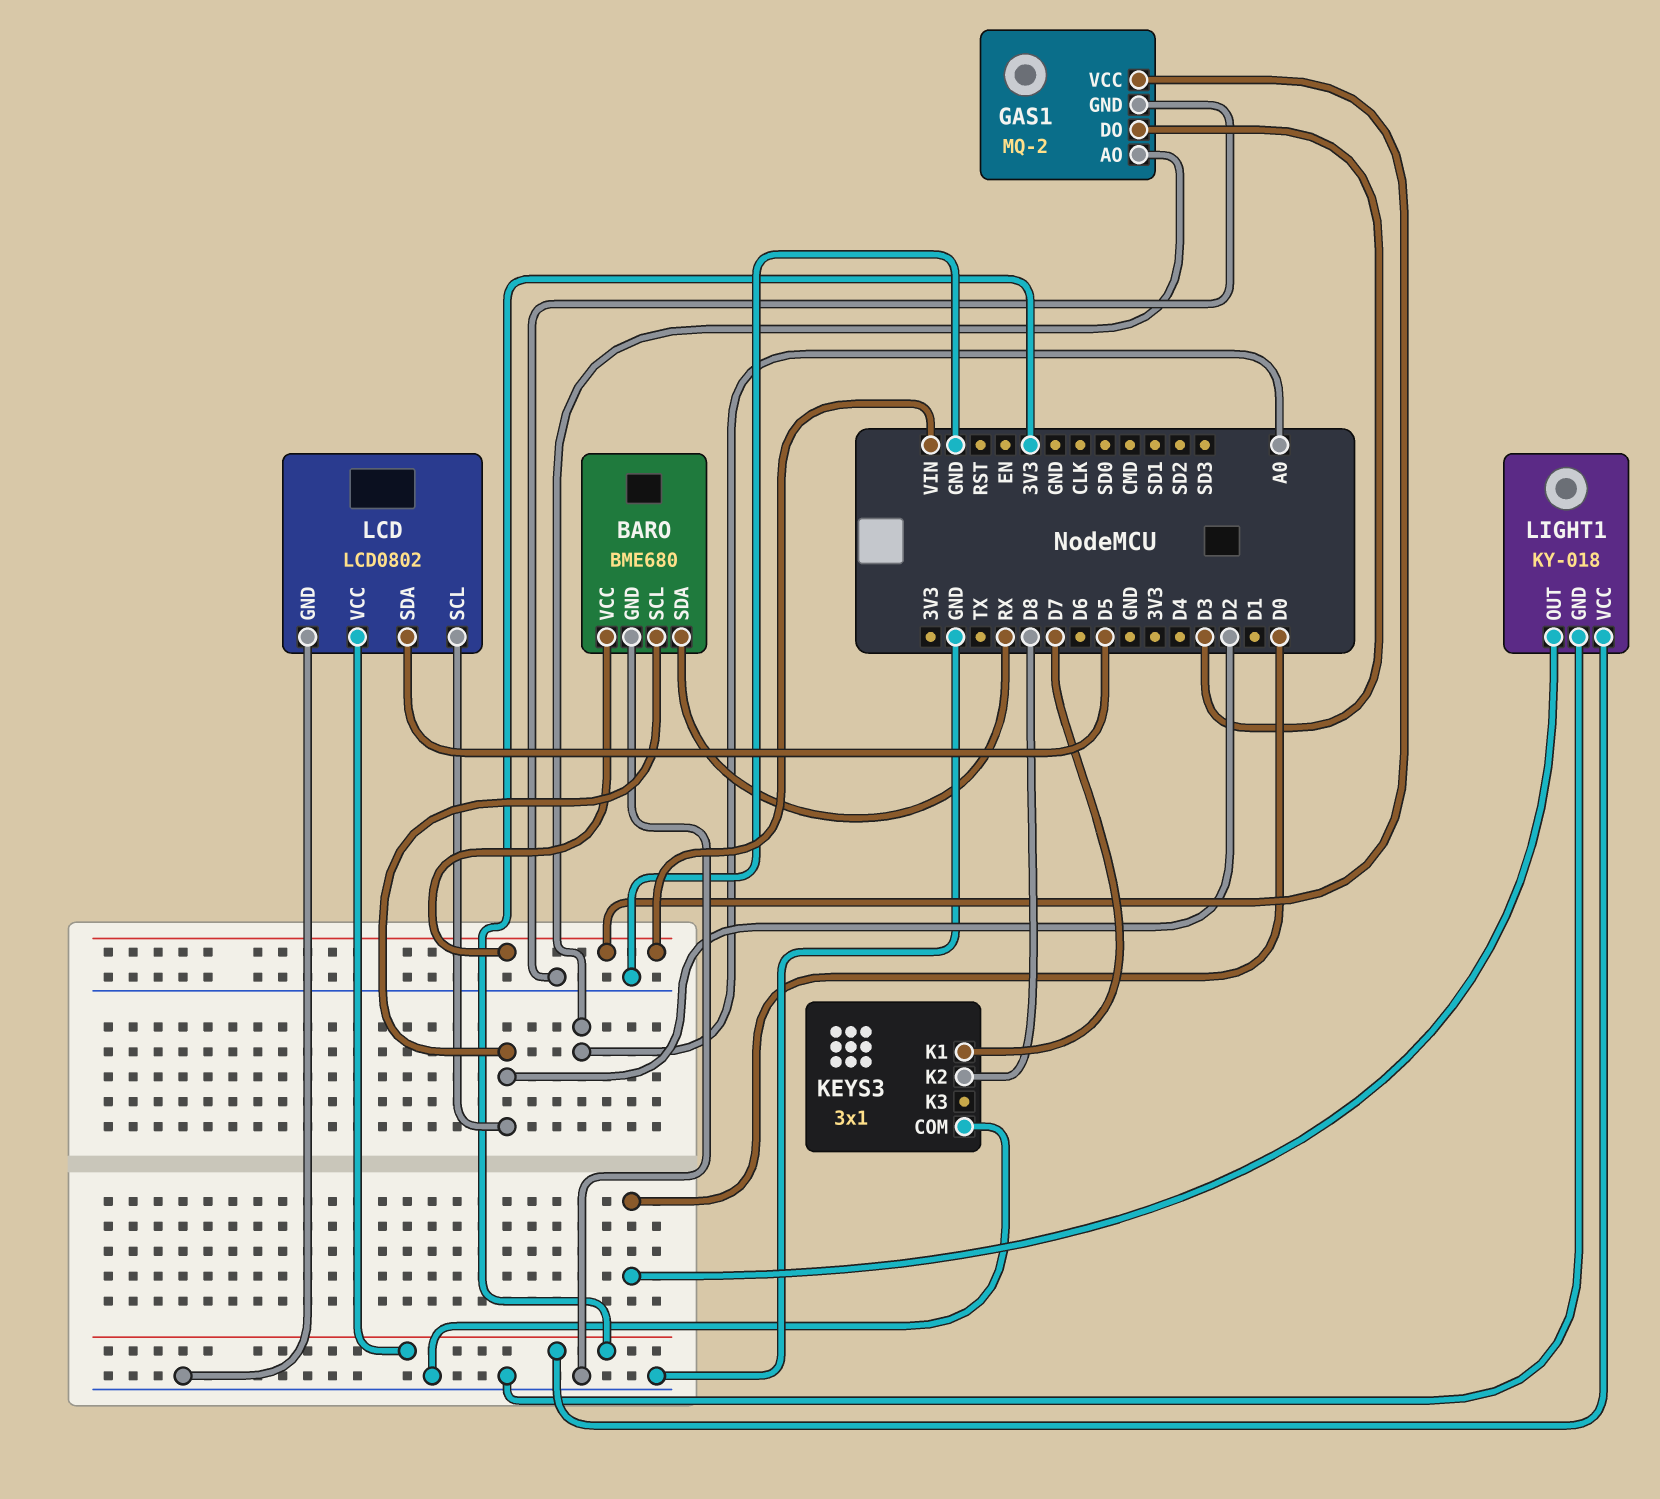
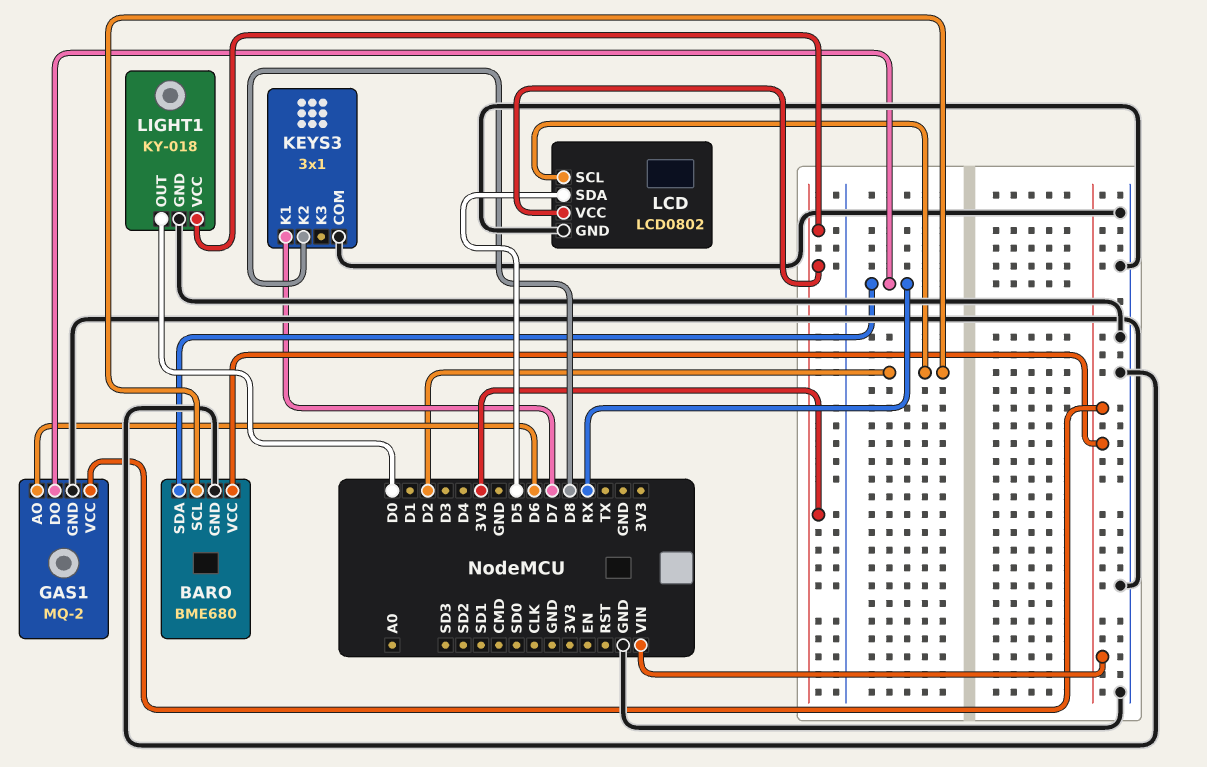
GAS1 pin AO: A0 -> D6
GAS1 pin DO: D3 -> RX

